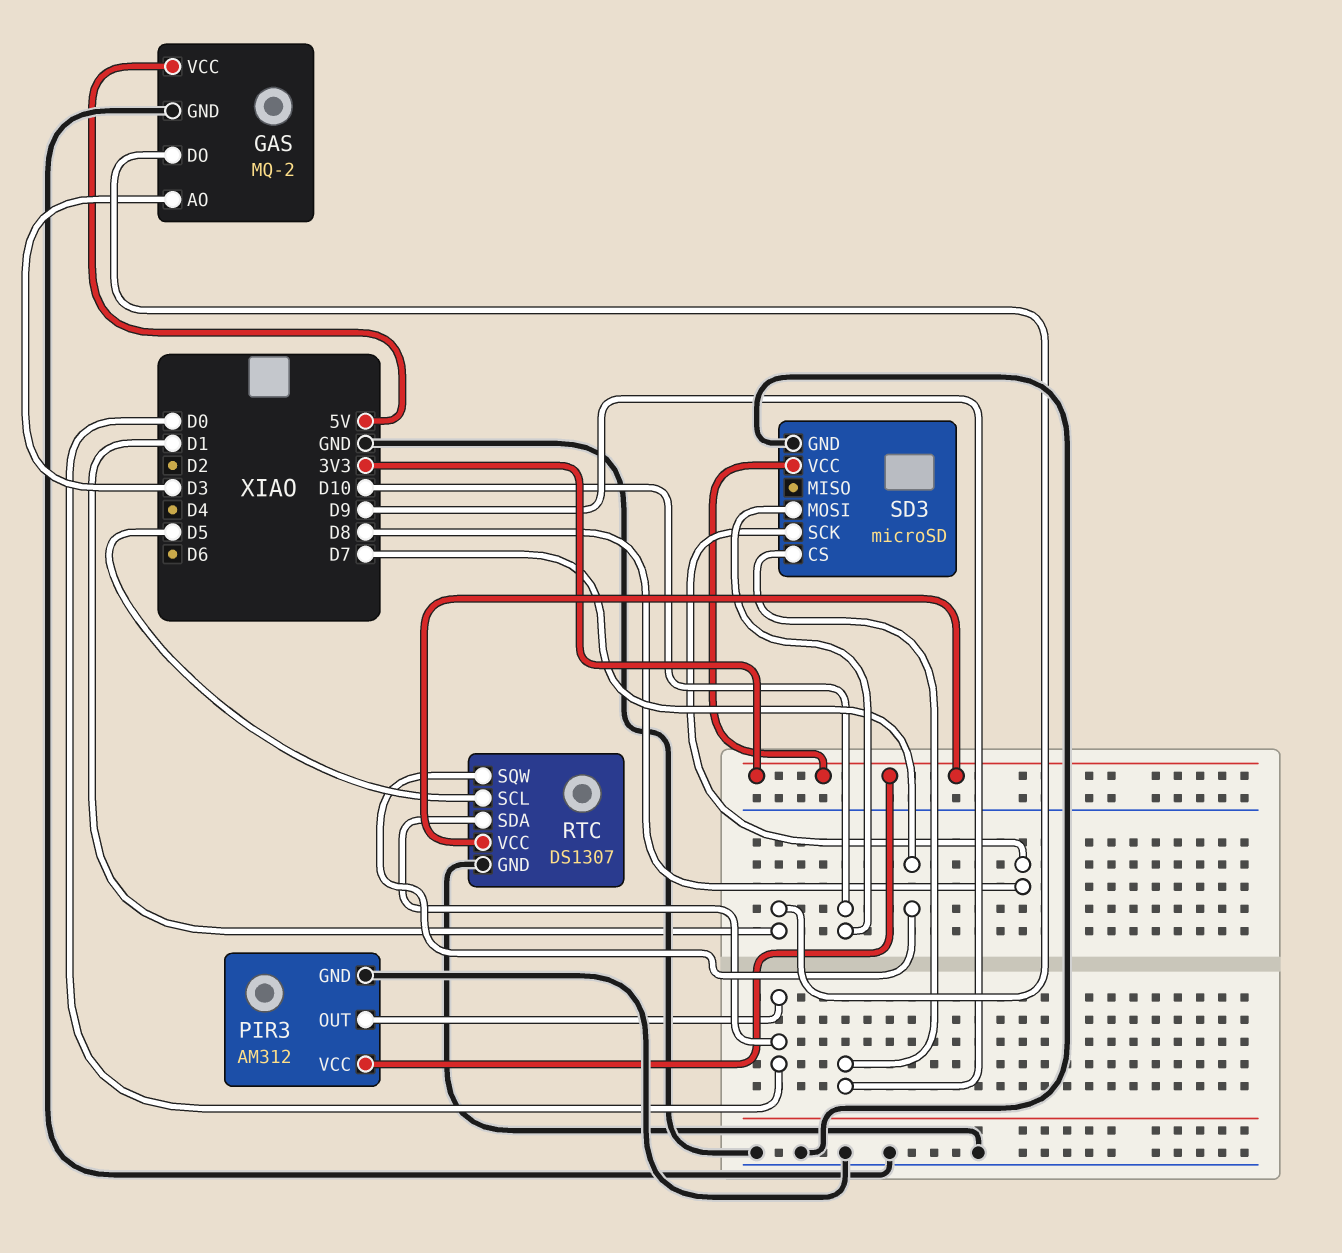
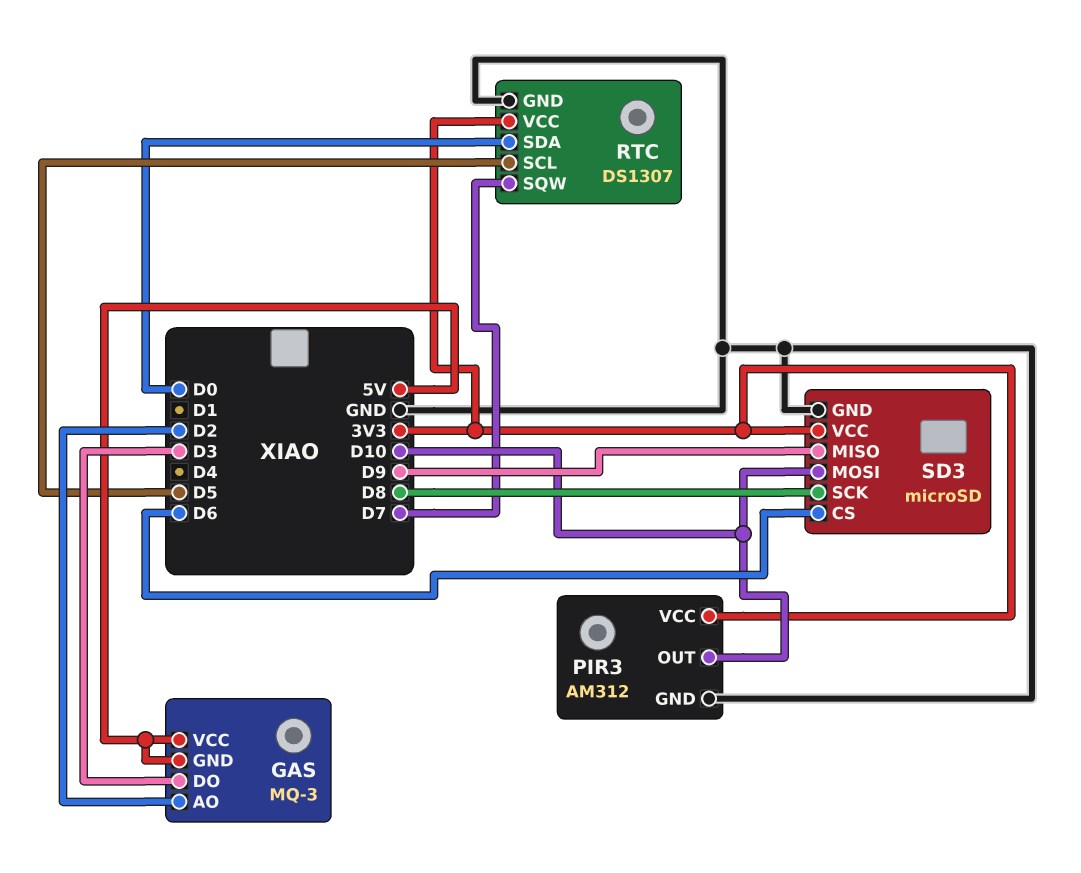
GAS: MQ-2 -> MQ-3
GAS pin AO: D3 -> D2
GAS pin DO: D1 -> D3
GAS pin GND: GND -> 5V
PIR3 pin OUT: D0 -> D10
SD3 pin CS: D9 -> D6
SD3 pin MISO: none -> D9

